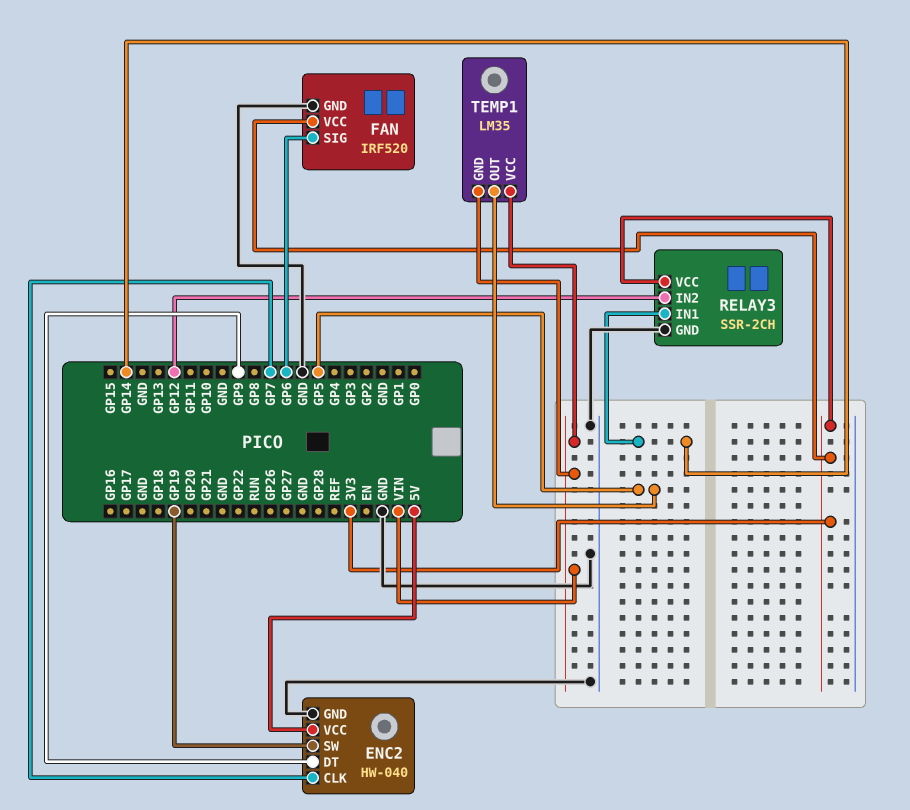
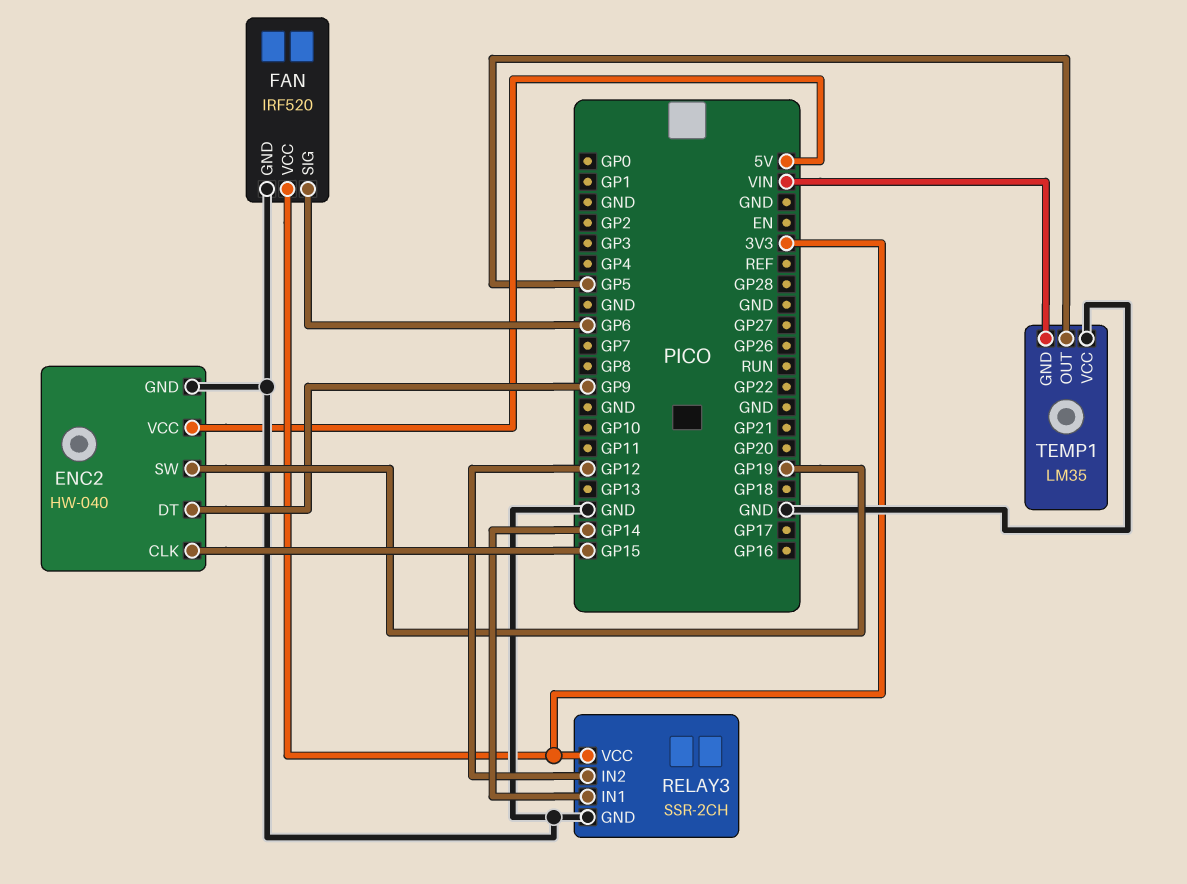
ENC2 pin CLK: GP7 -> GP15
TEMP1 pin VCC: VIN -> GND

